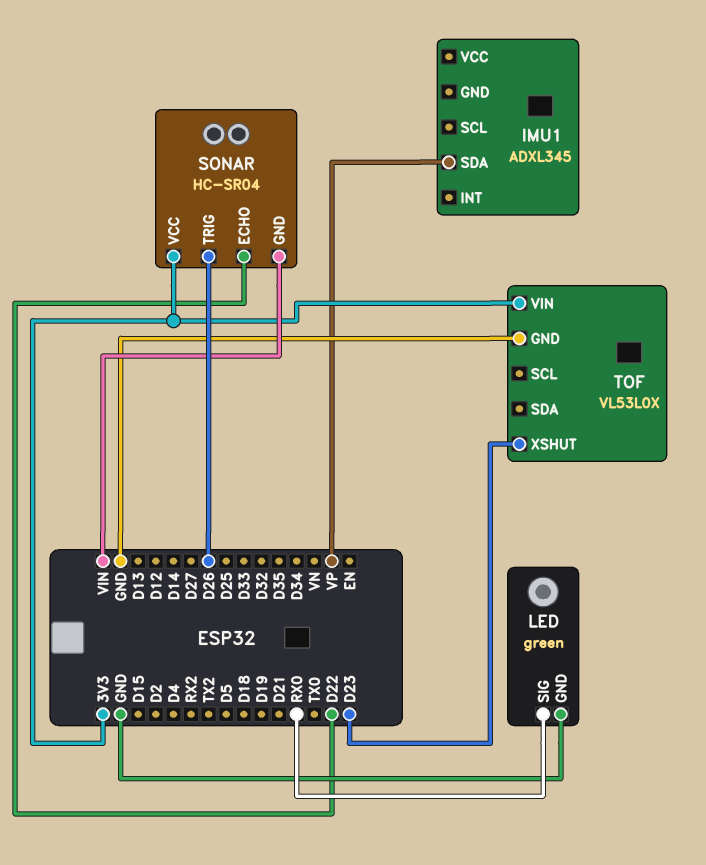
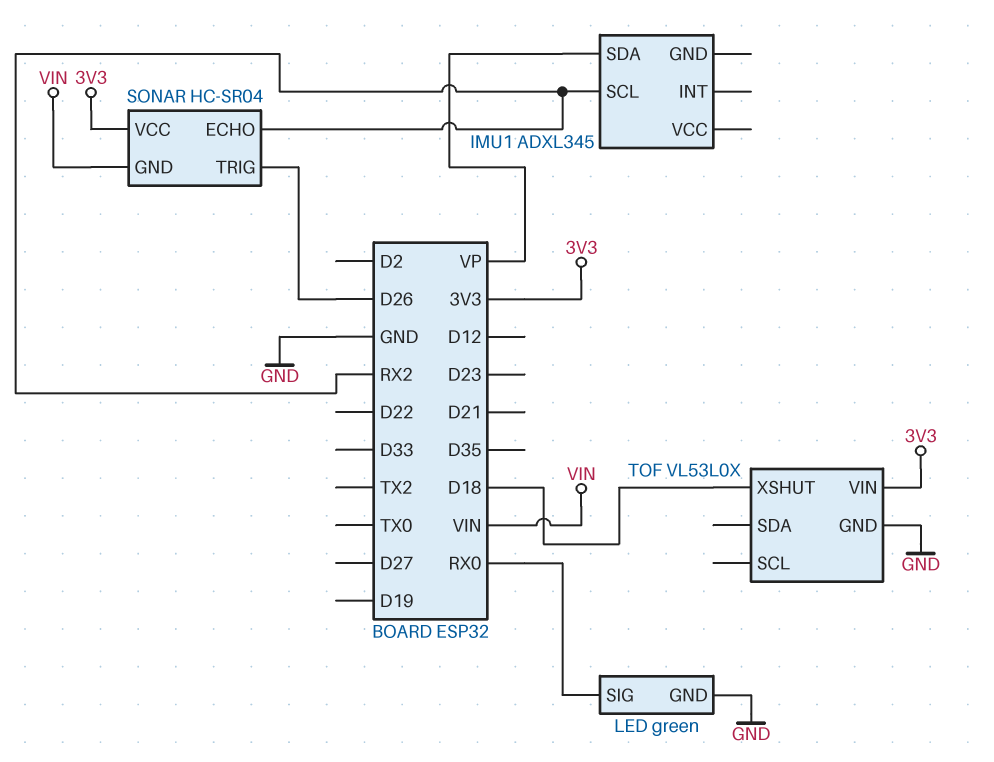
IMU1 pin SCL: none -> RX2
SONAR pin ECHO: D22 -> RX2
TOF pin XSHUT: D23 -> D18

